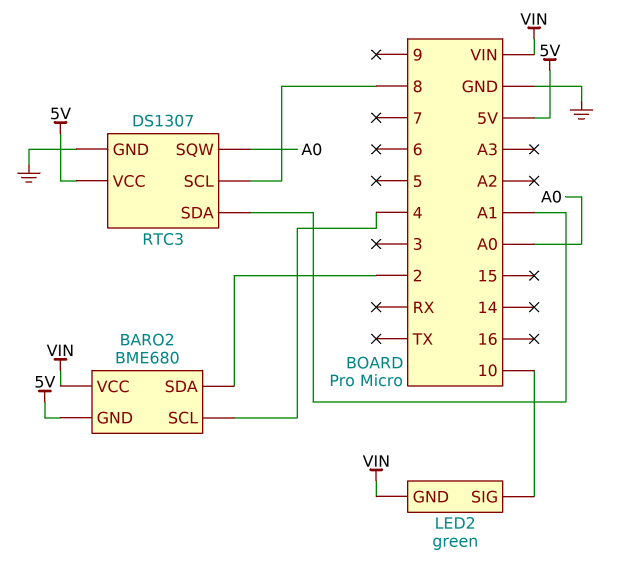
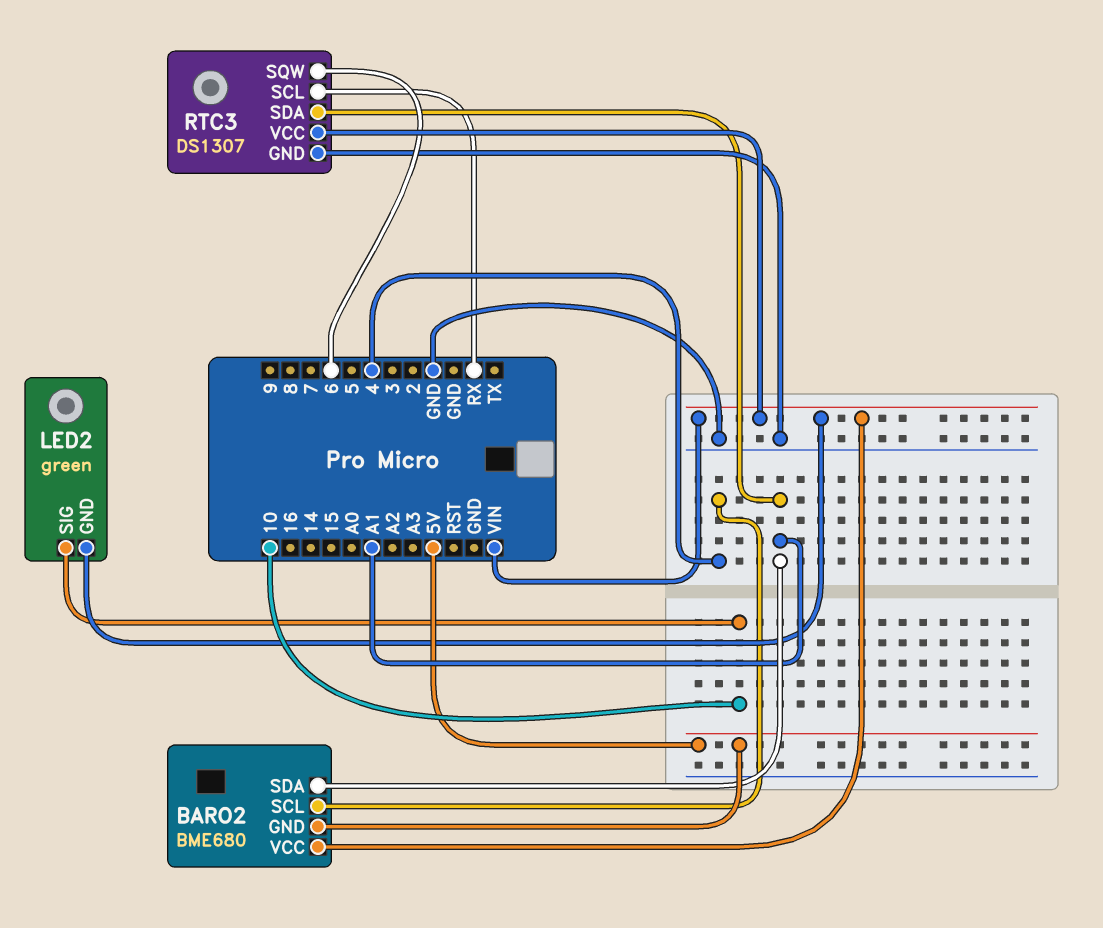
BARO2 pin SDA: 2 -> A1
RTC3 pin SCL: 8 -> RX
RTC3 pin SQW: A0 -> 6
RTC3 pin VCC: 5V -> VIN

